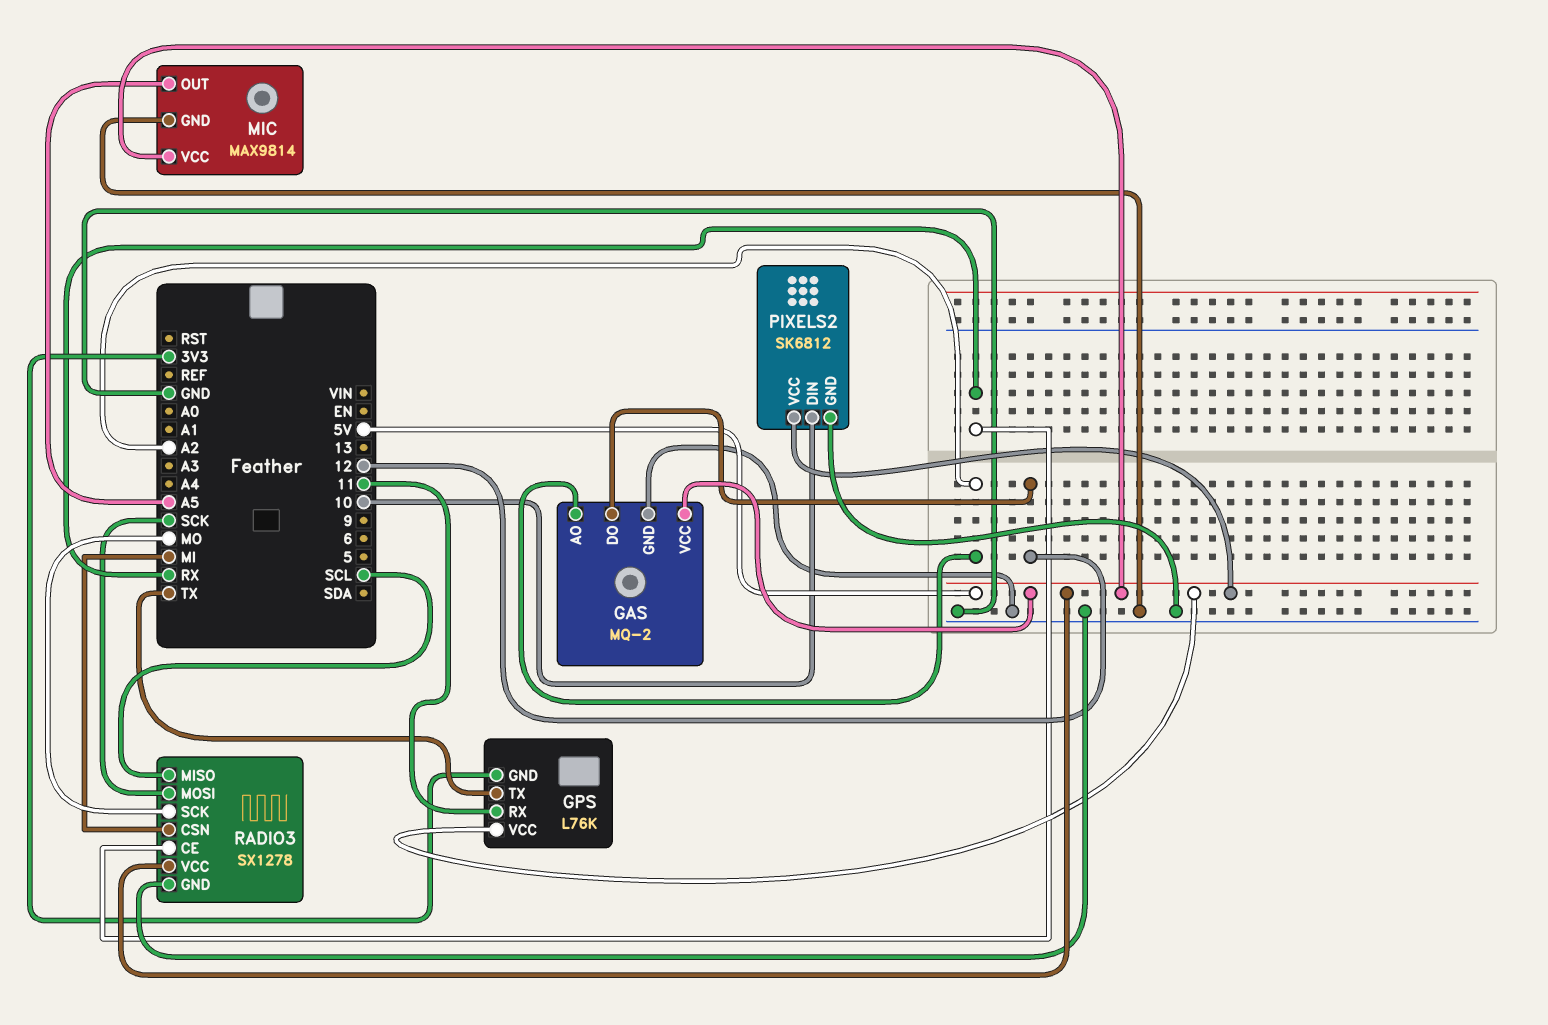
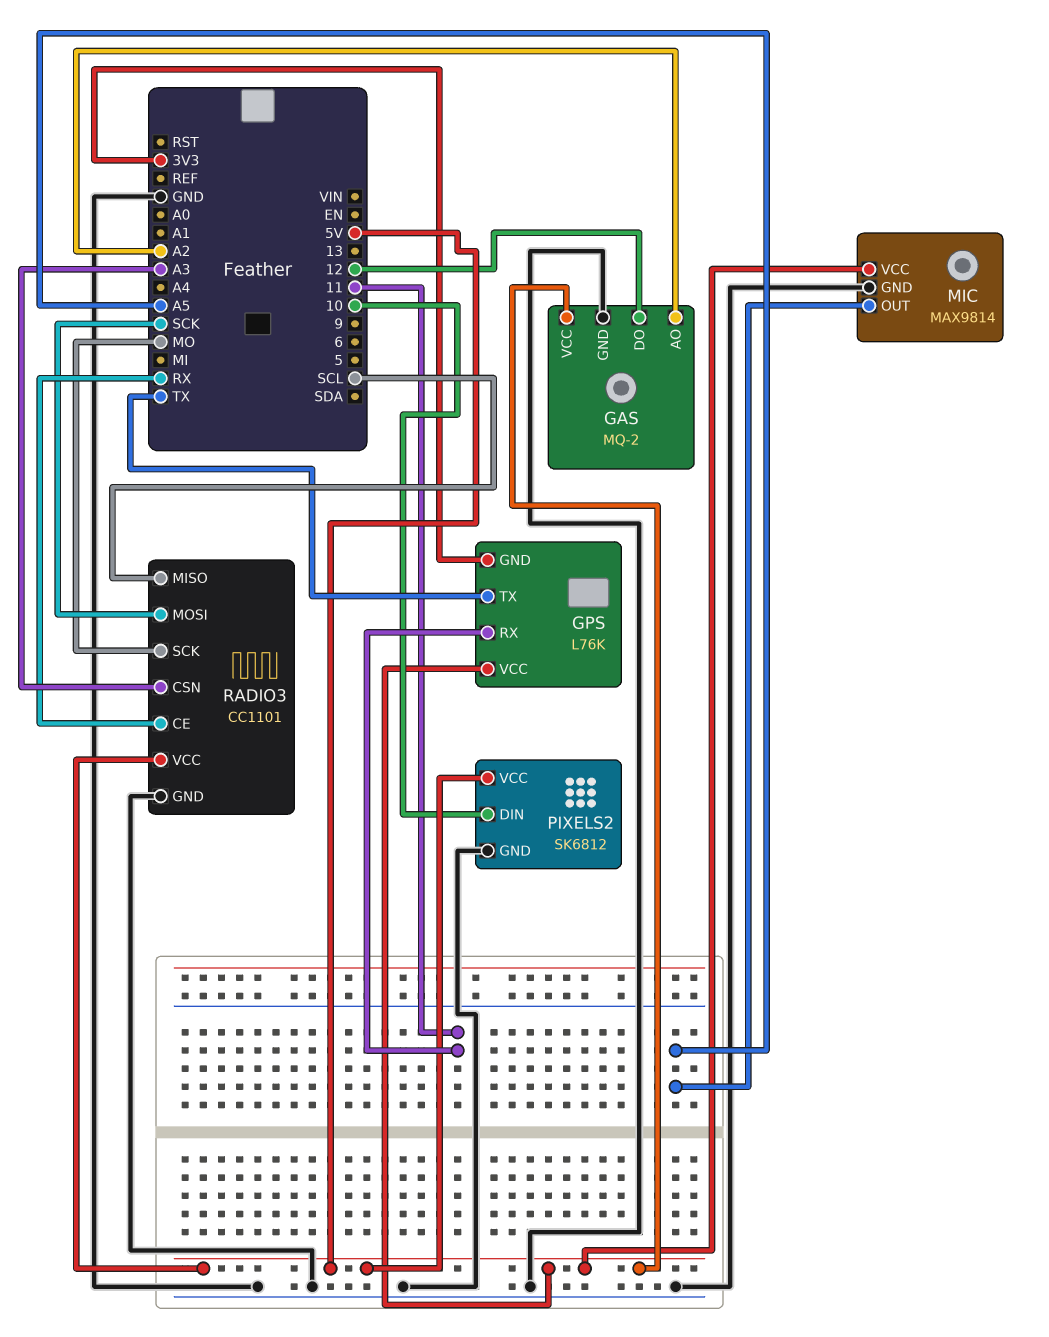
RADIO3: SX1278 -> CC1101
RADIO3 pin CSN: MI -> A3

